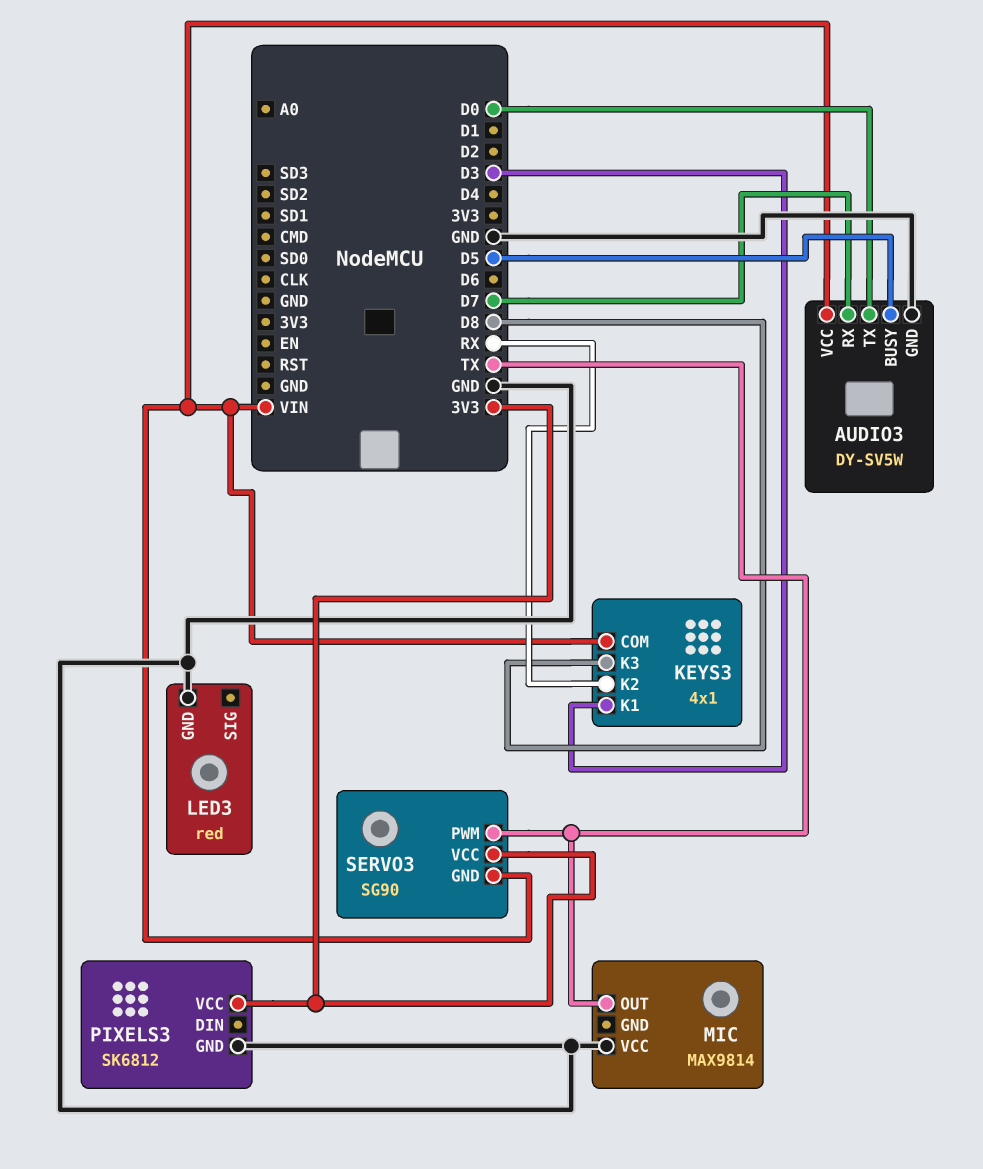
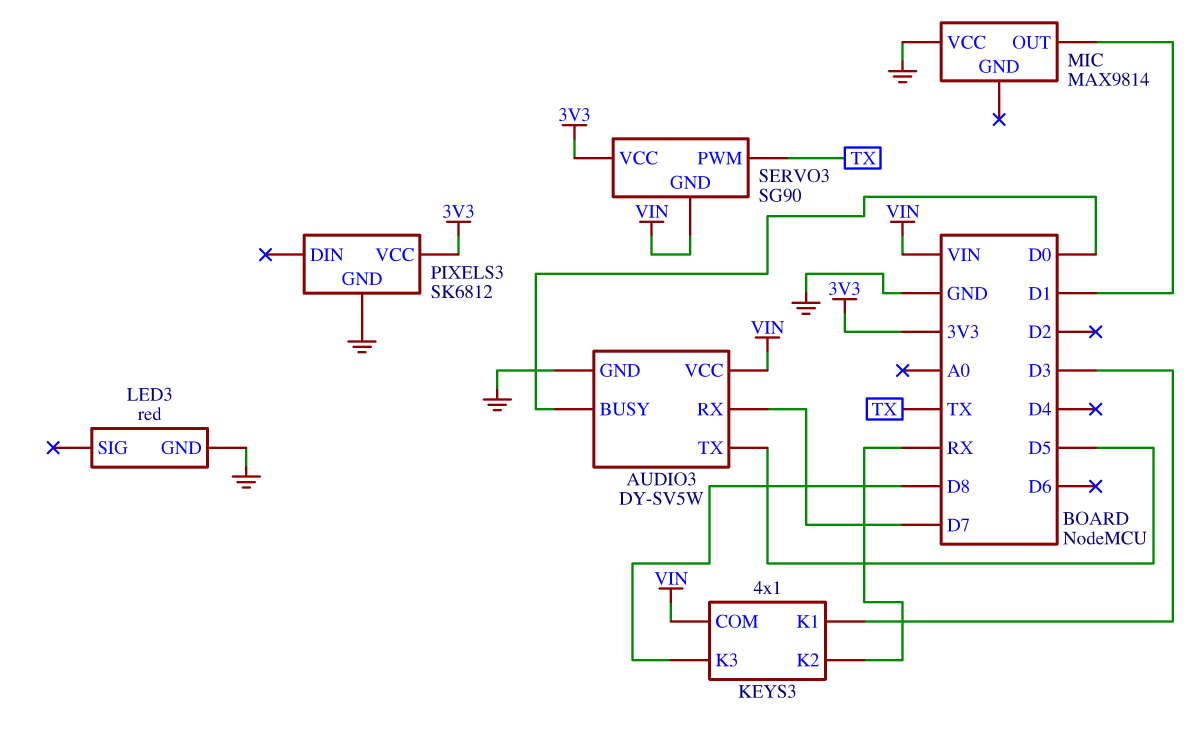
AUDIO3 pin BUSY: D5 -> D0
AUDIO3 pin TX: D0 -> D5
MIC pin OUT: TX -> D1

